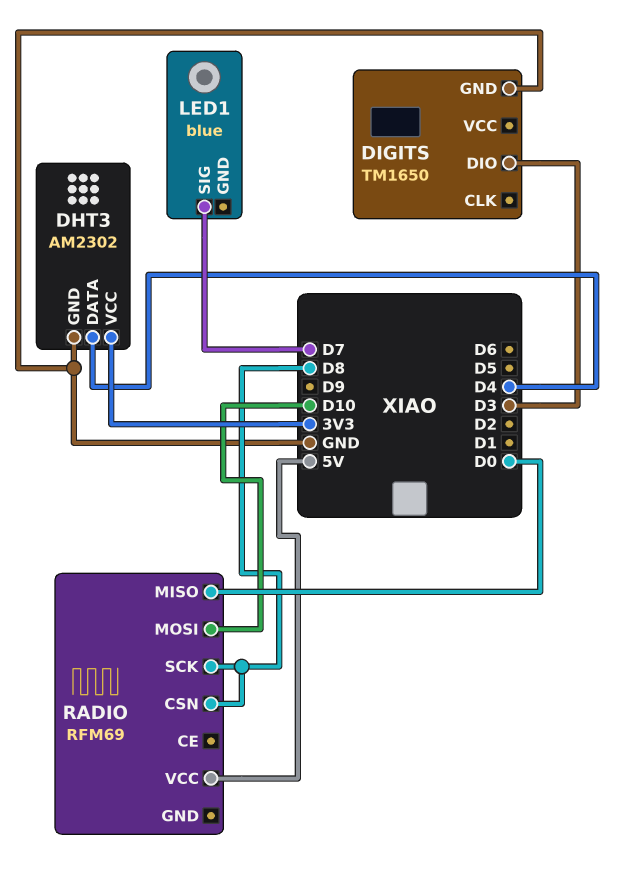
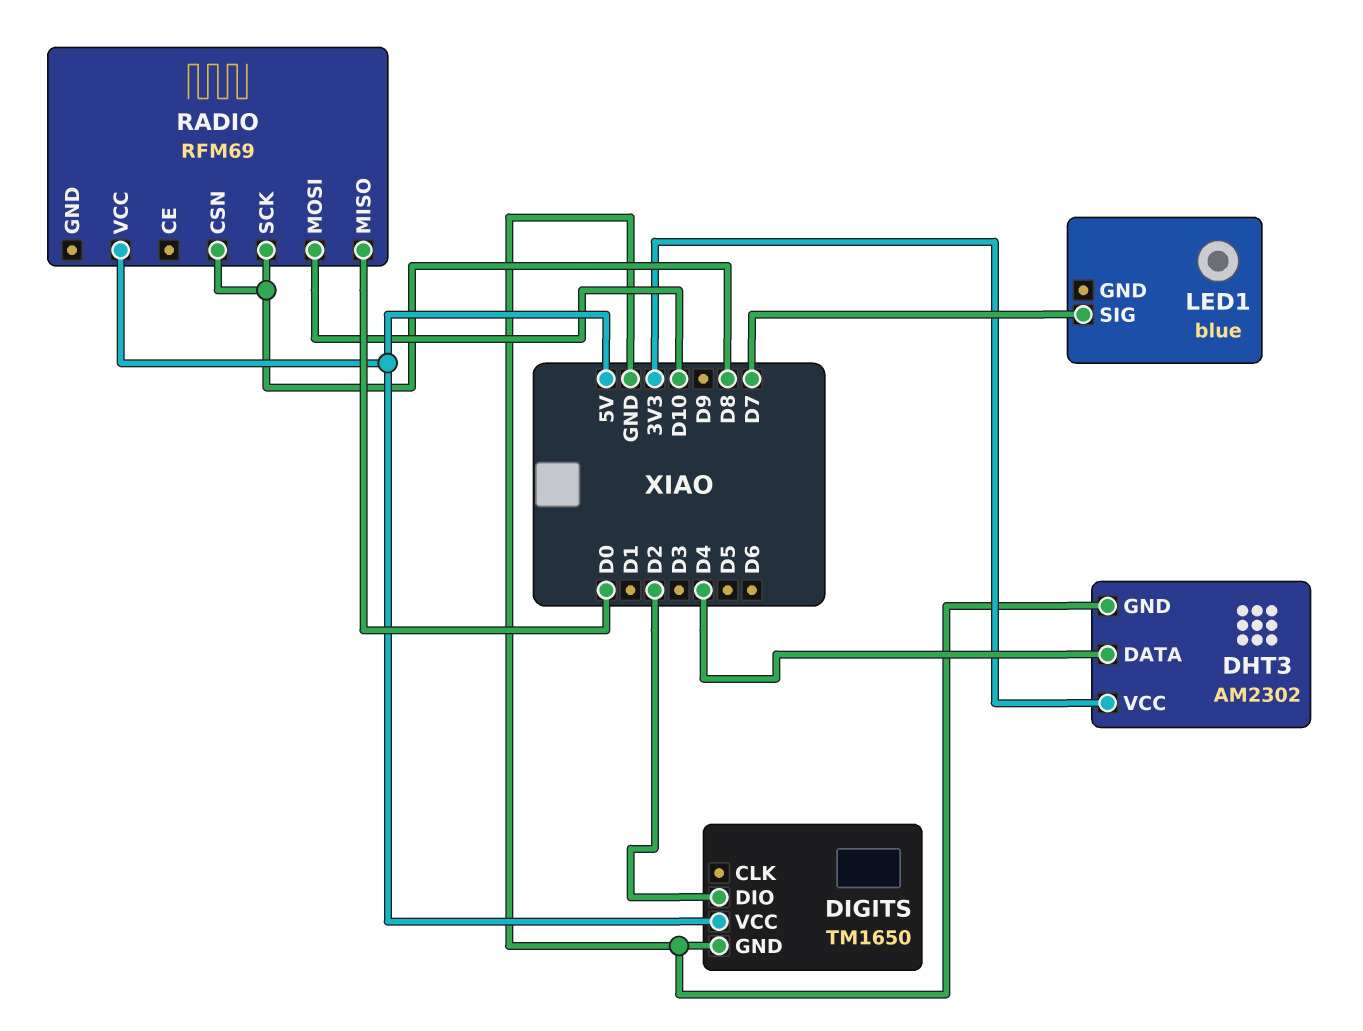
DIGITS pin DIO: D3 -> D2
DIGITS pin VCC: none -> 5V

